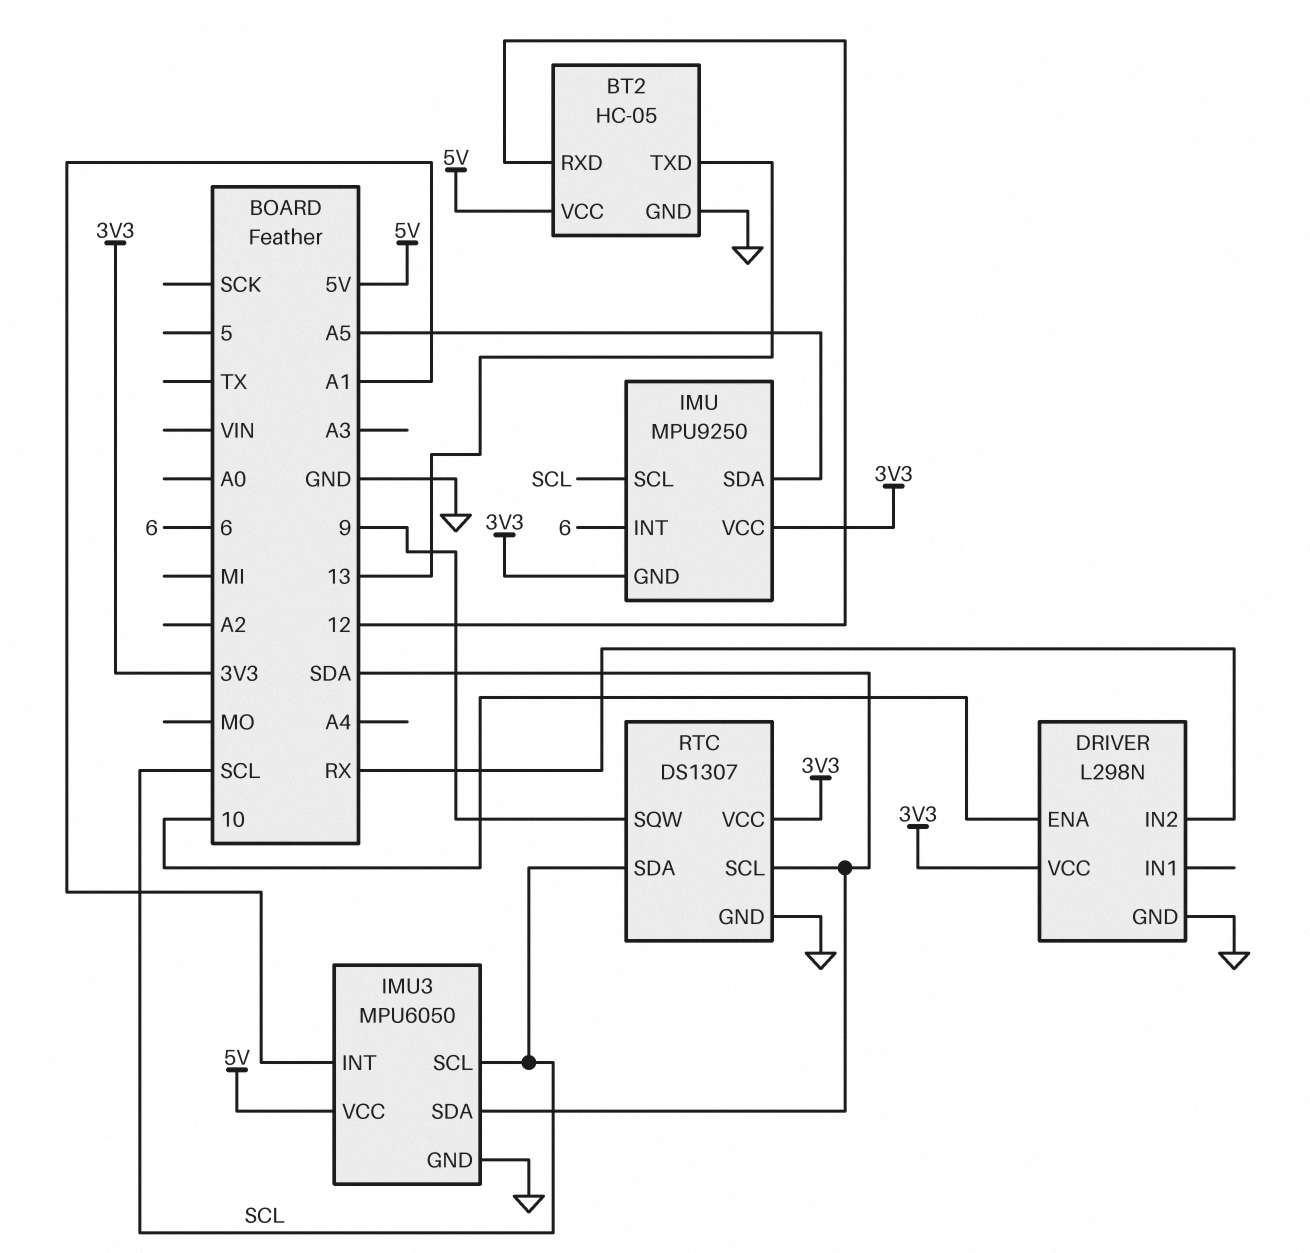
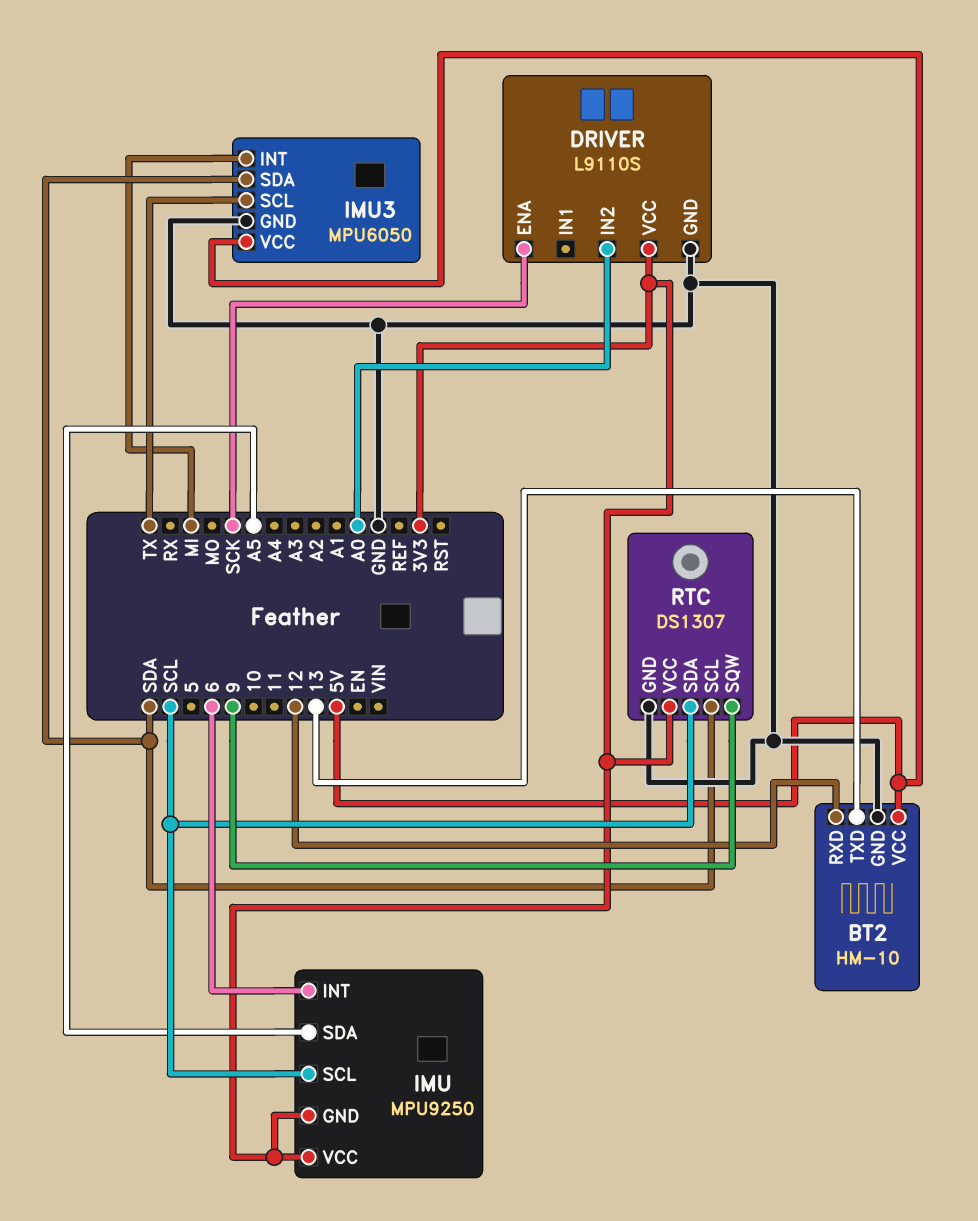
BT2: HC-05 -> HM-10
DRIVER: L298N -> L9110S
DRIVER pin ENA: 10 -> SCK
DRIVER pin IN2: RX -> A0
IMU3 pin INT: A1 -> MI
IMU3 pin SCL: SCL -> TX

